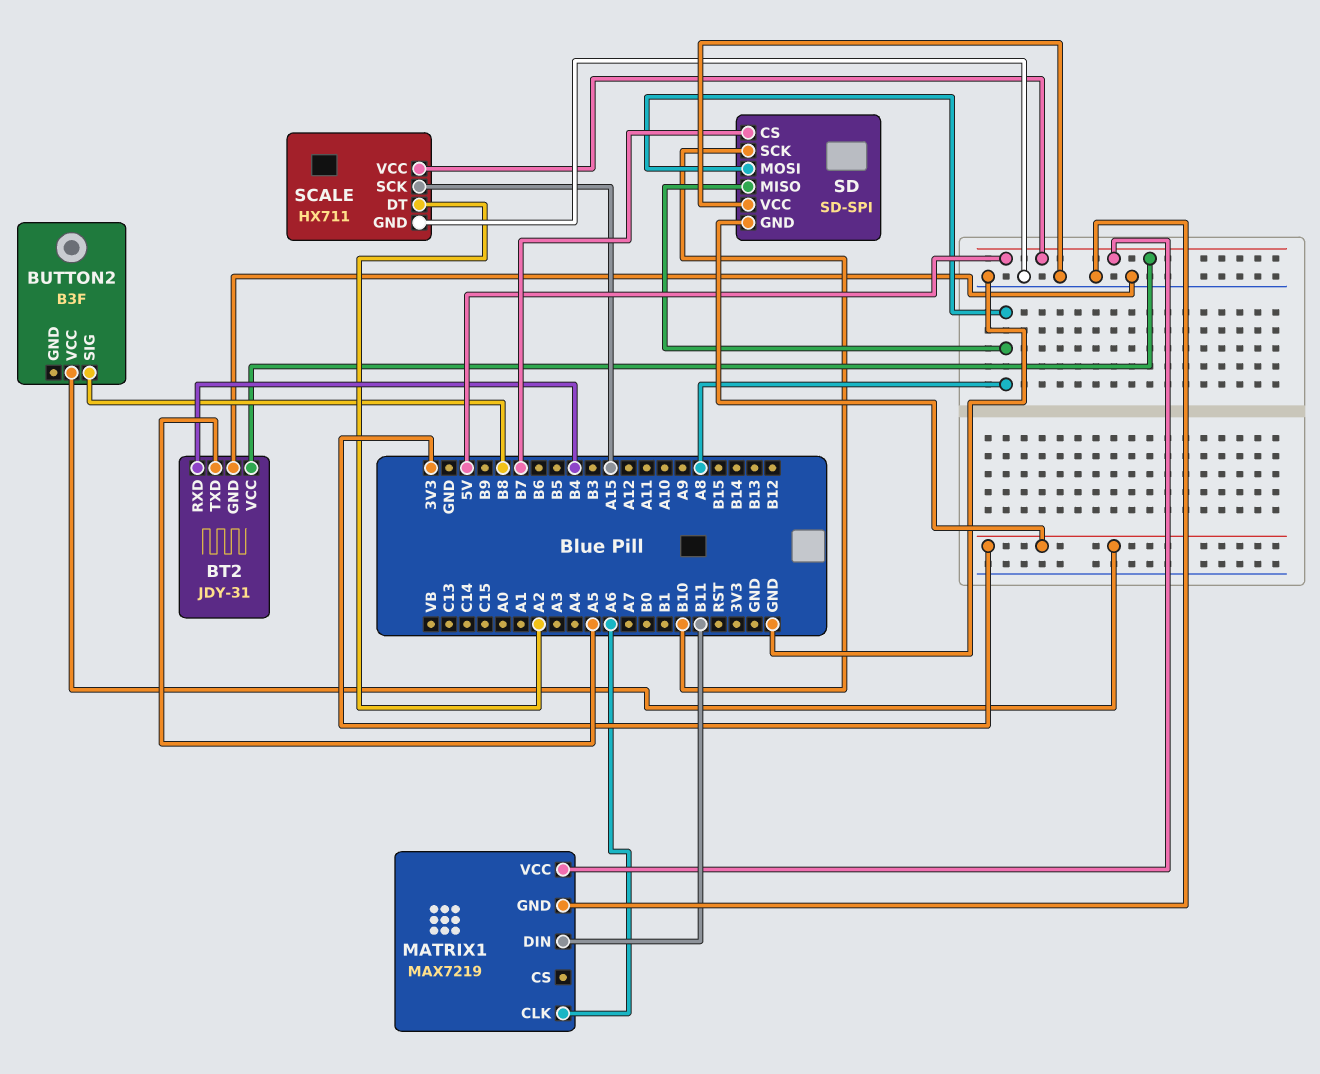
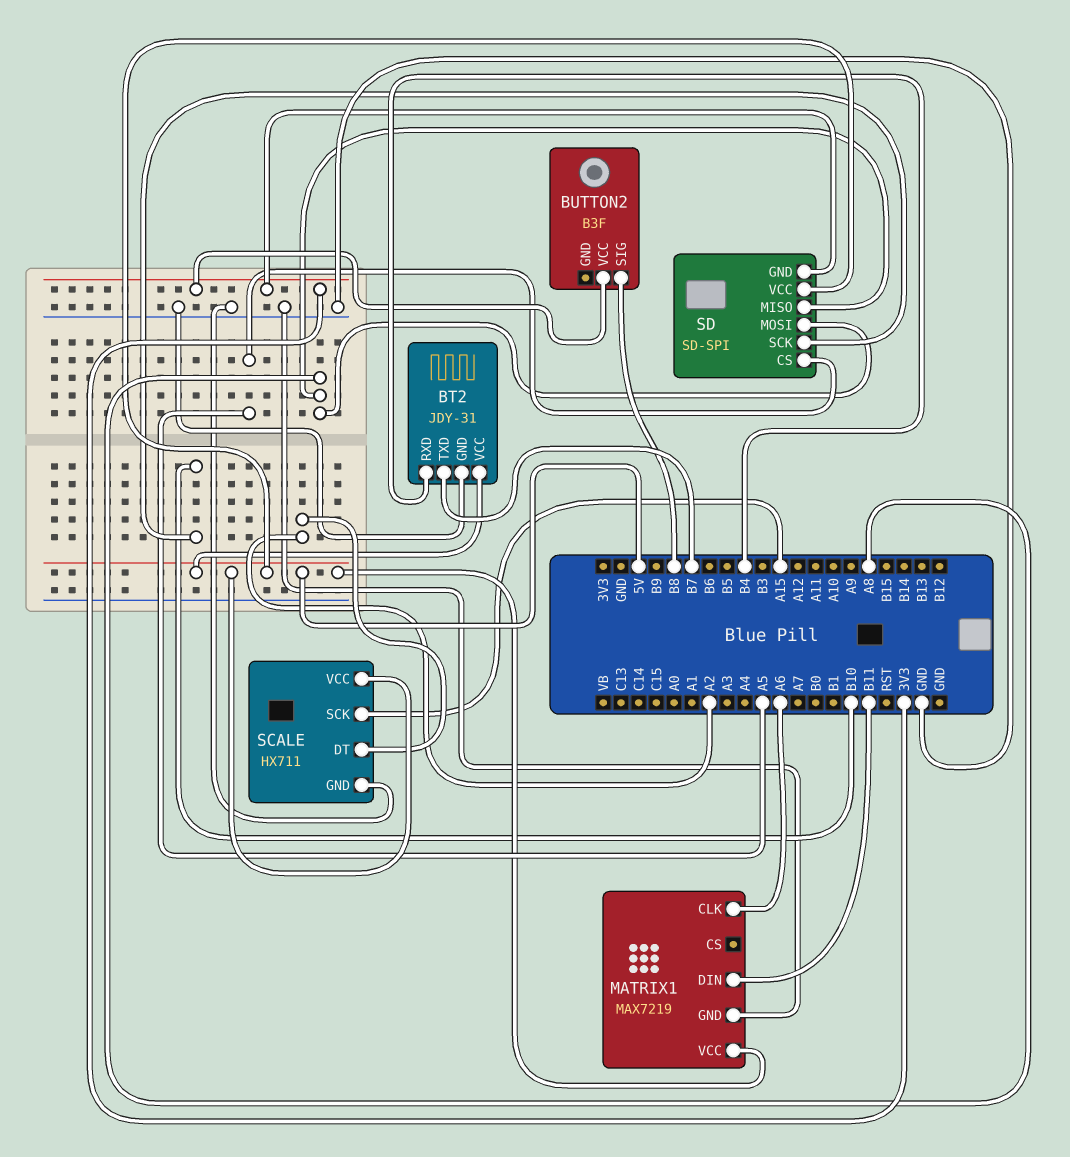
BT2 pin TXD: A5 -> B7
SD pin CS: B7 -> A5
SD pin VCC: GND -> 5V

